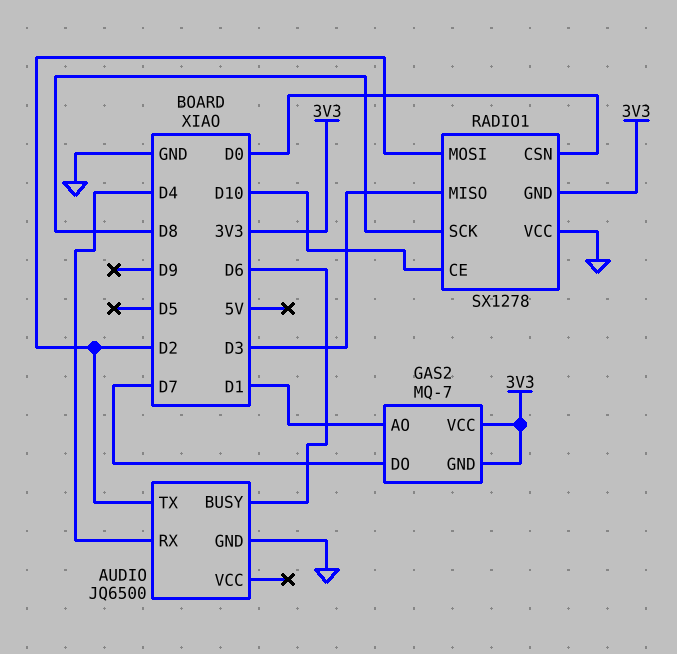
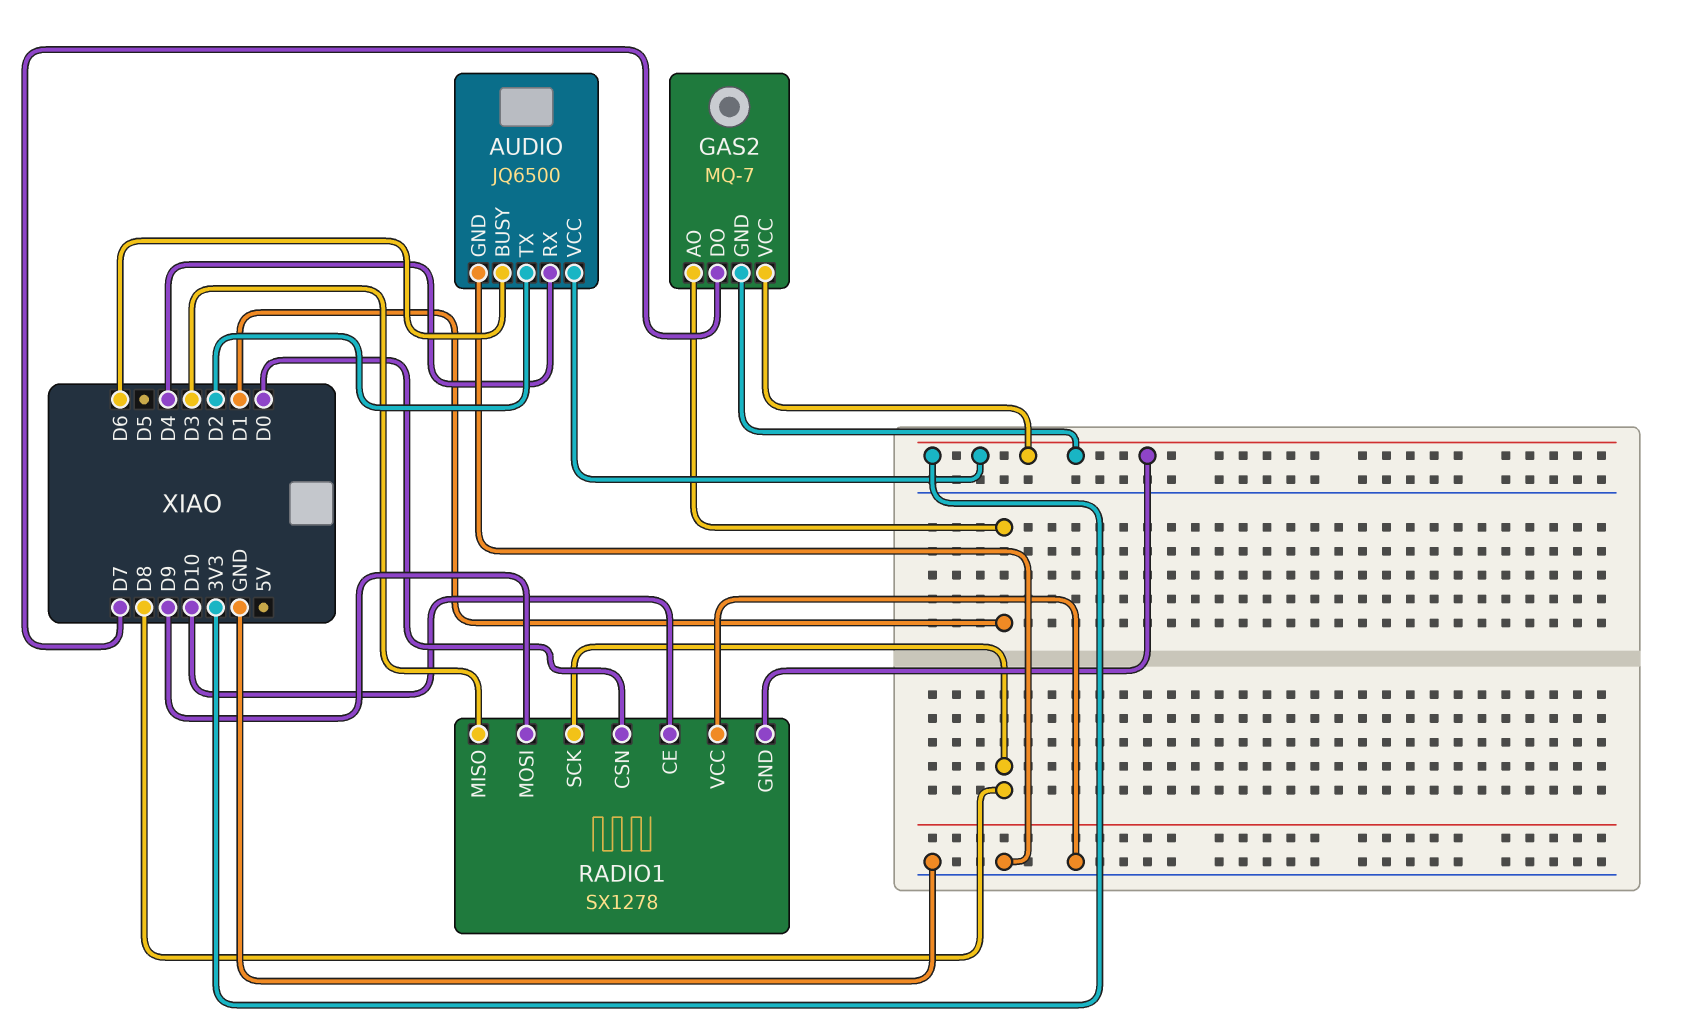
AUDIO pin VCC: none -> 3V3
RADIO1 pin MOSI: D2 -> D9

